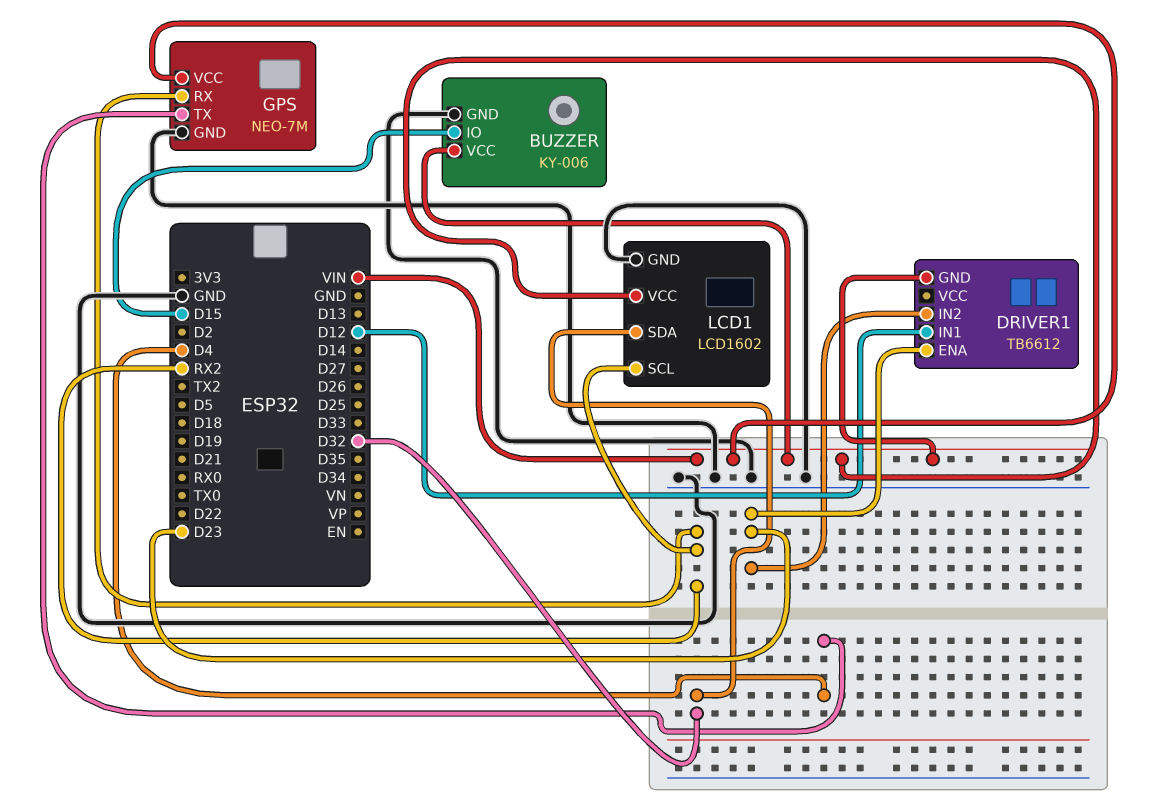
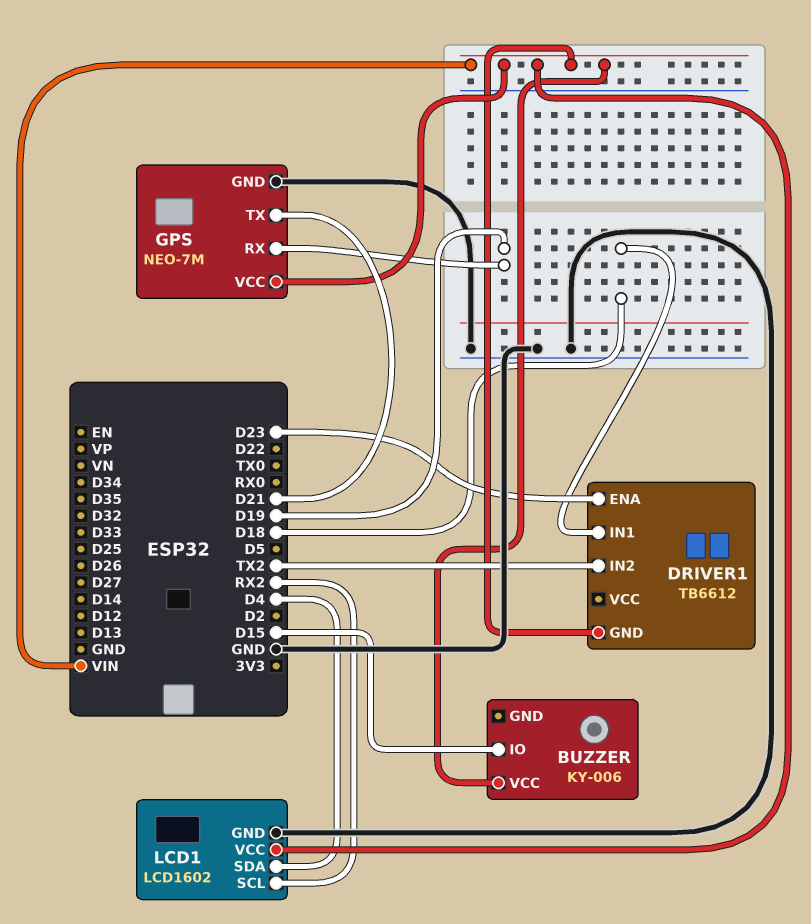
BUZZER pin GND: GND -> none
DRIVER1 pin IN1: D12 -> D18
DRIVER1 pin IN2: D23 -> TX2
GPS pin RX: RX2 -> D19
GPS pin TX: D4 -> D21
LCD1 pin SDA: D32 -> D4

